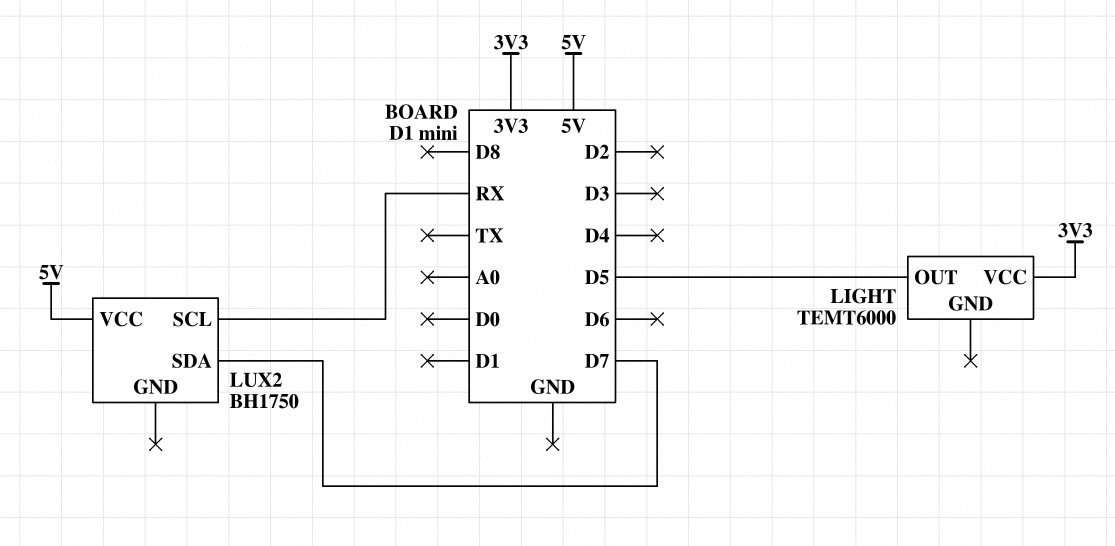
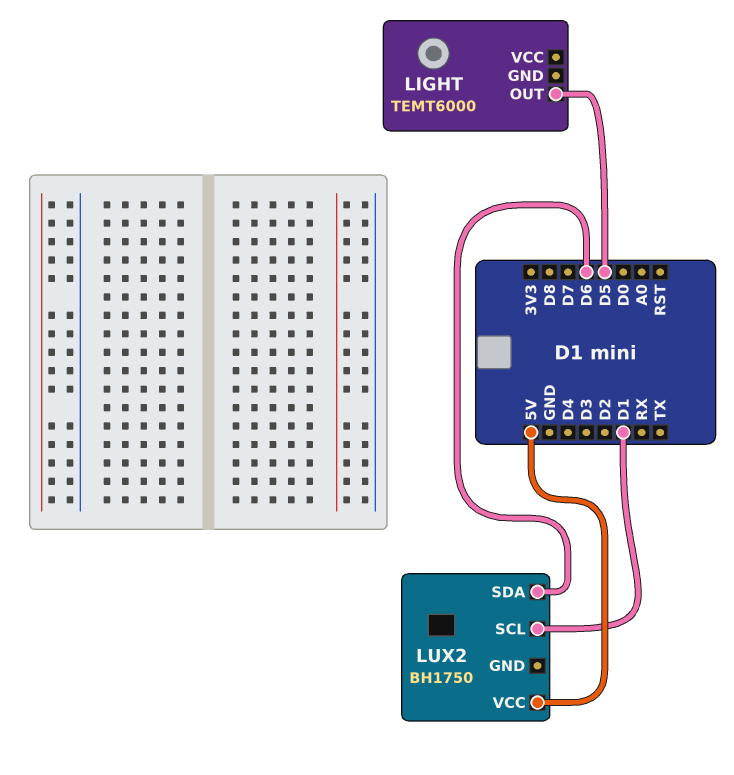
LIGHT pin VCC: 3V3 -> none
LUX2 pin SCL: RX -> D1
LUX2 pin SDA: D7 -> D6

